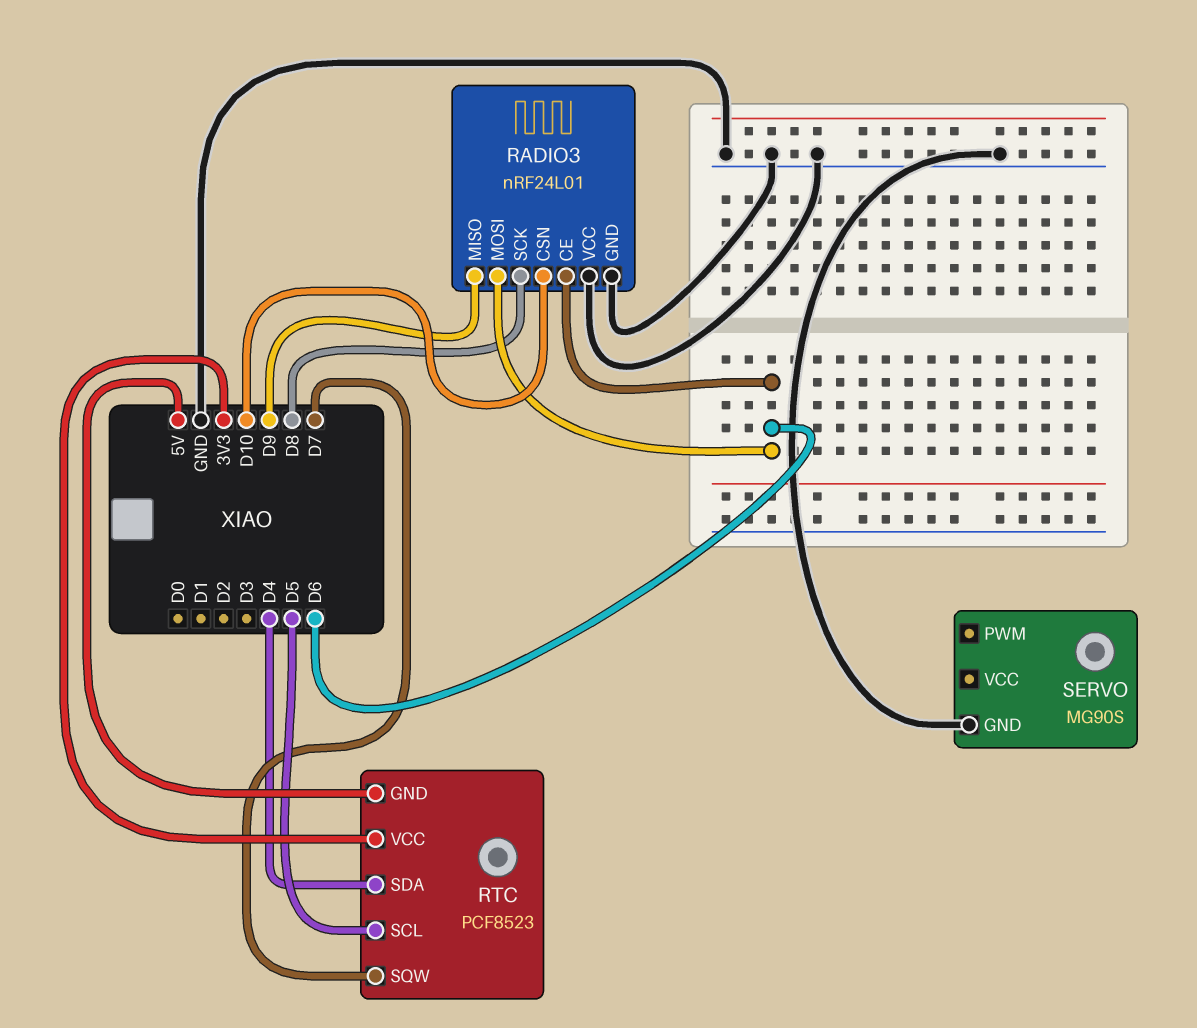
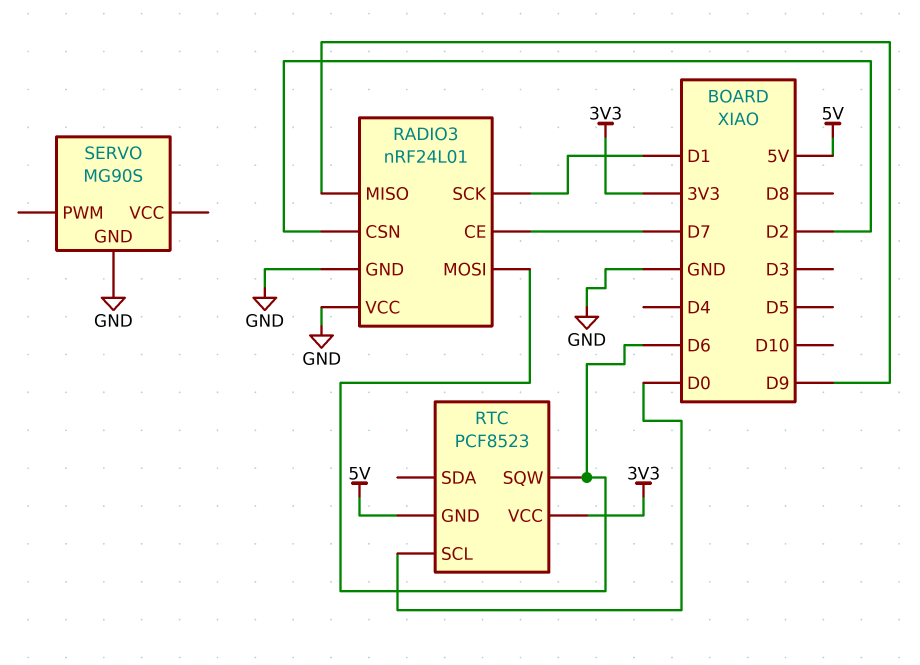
RADIO3 pin CE: D6 -> D7
RADIO3 pin CSN: D10 -> D2
RADIO3 pin SCK: D8 -> D1
RTC pin SCL: D5 -> D0
RTC pin SDA: D4 -> none
RTC pin SQW: D7 -> D6

